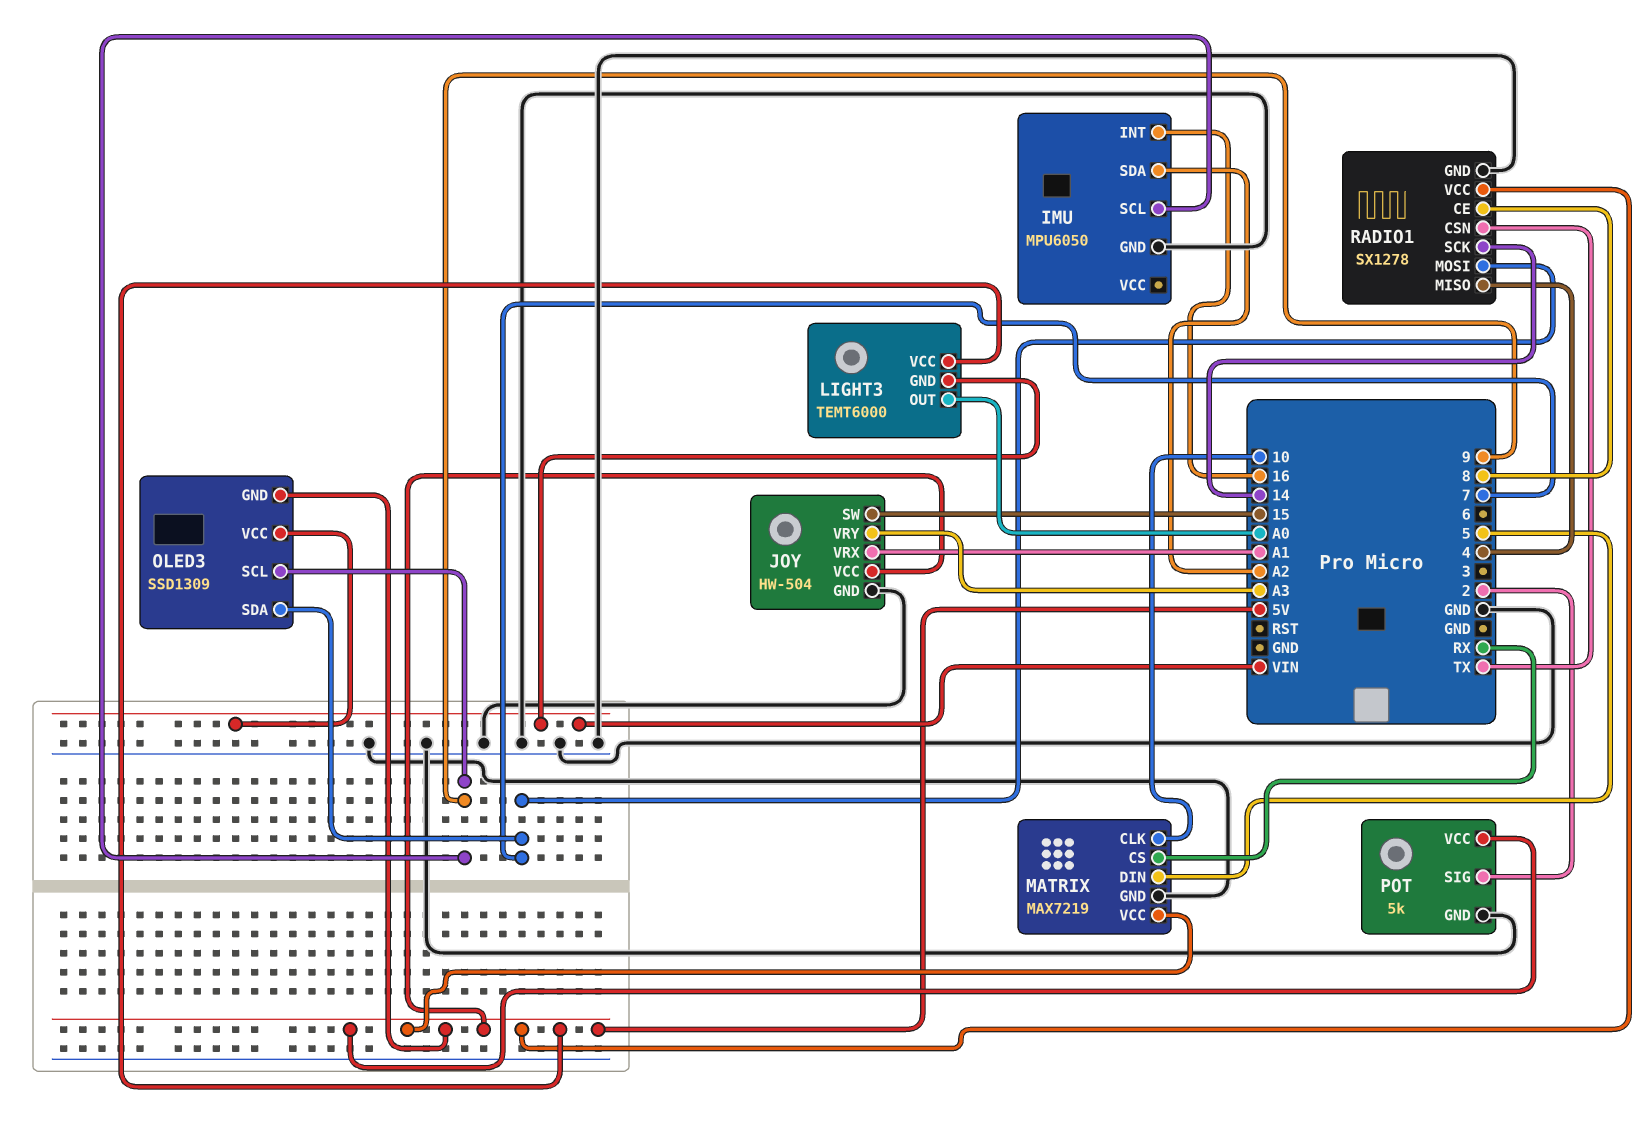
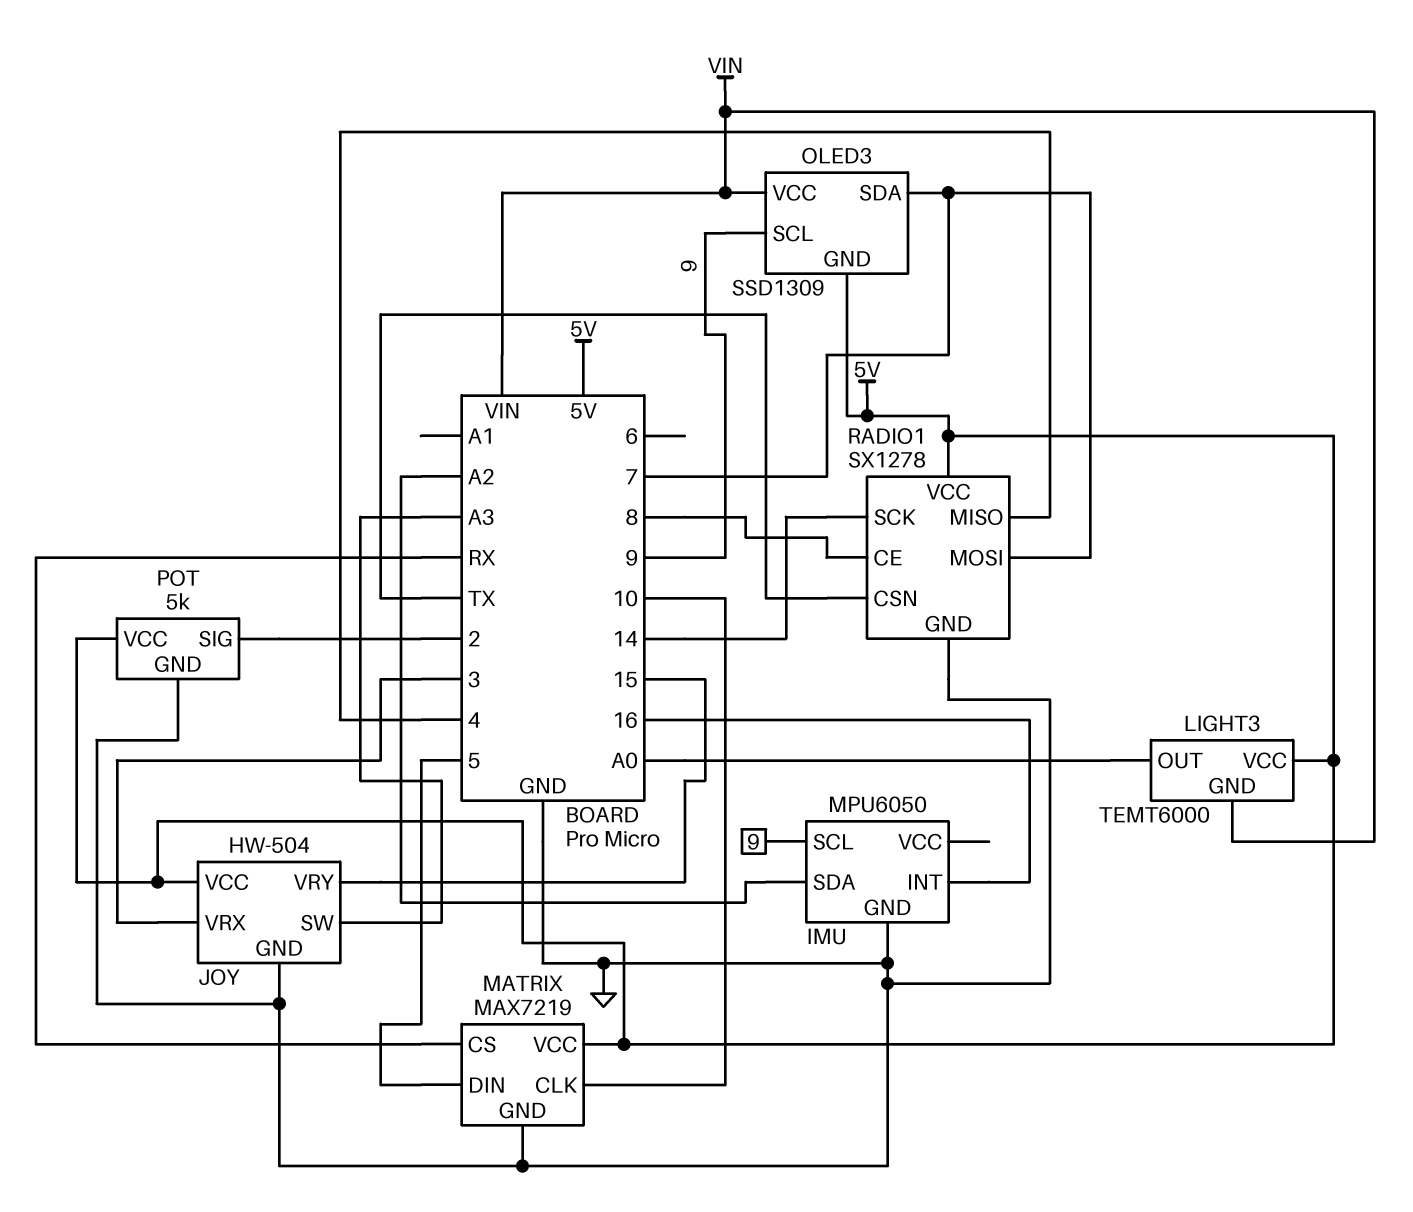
JOY pin SW: 15 -> A3
JOY pin VRX: A1 -> 3
JOY pin VRY: A3 -> 15

